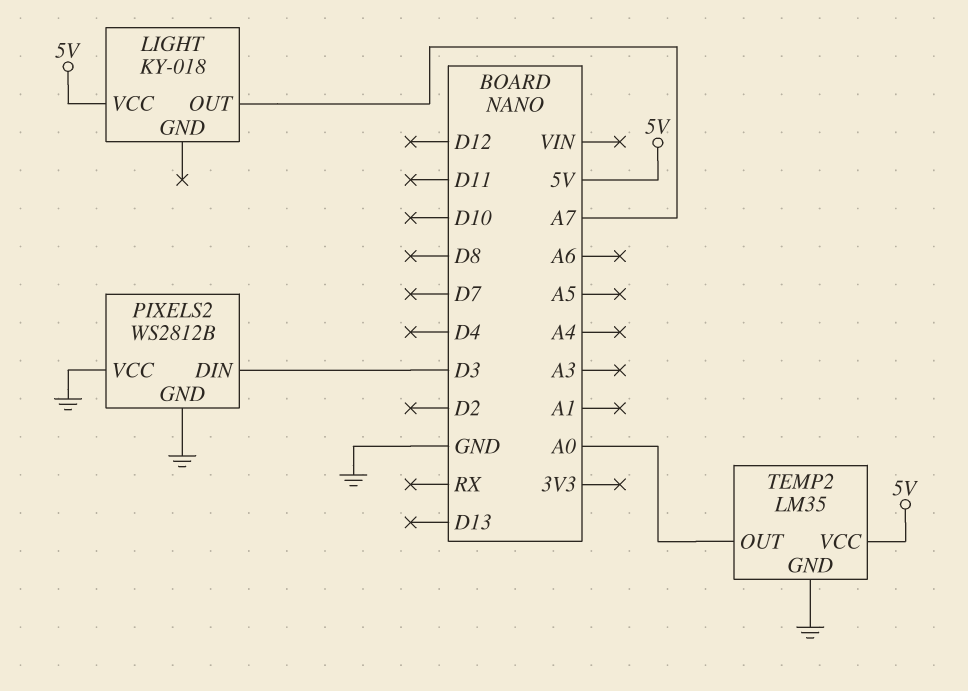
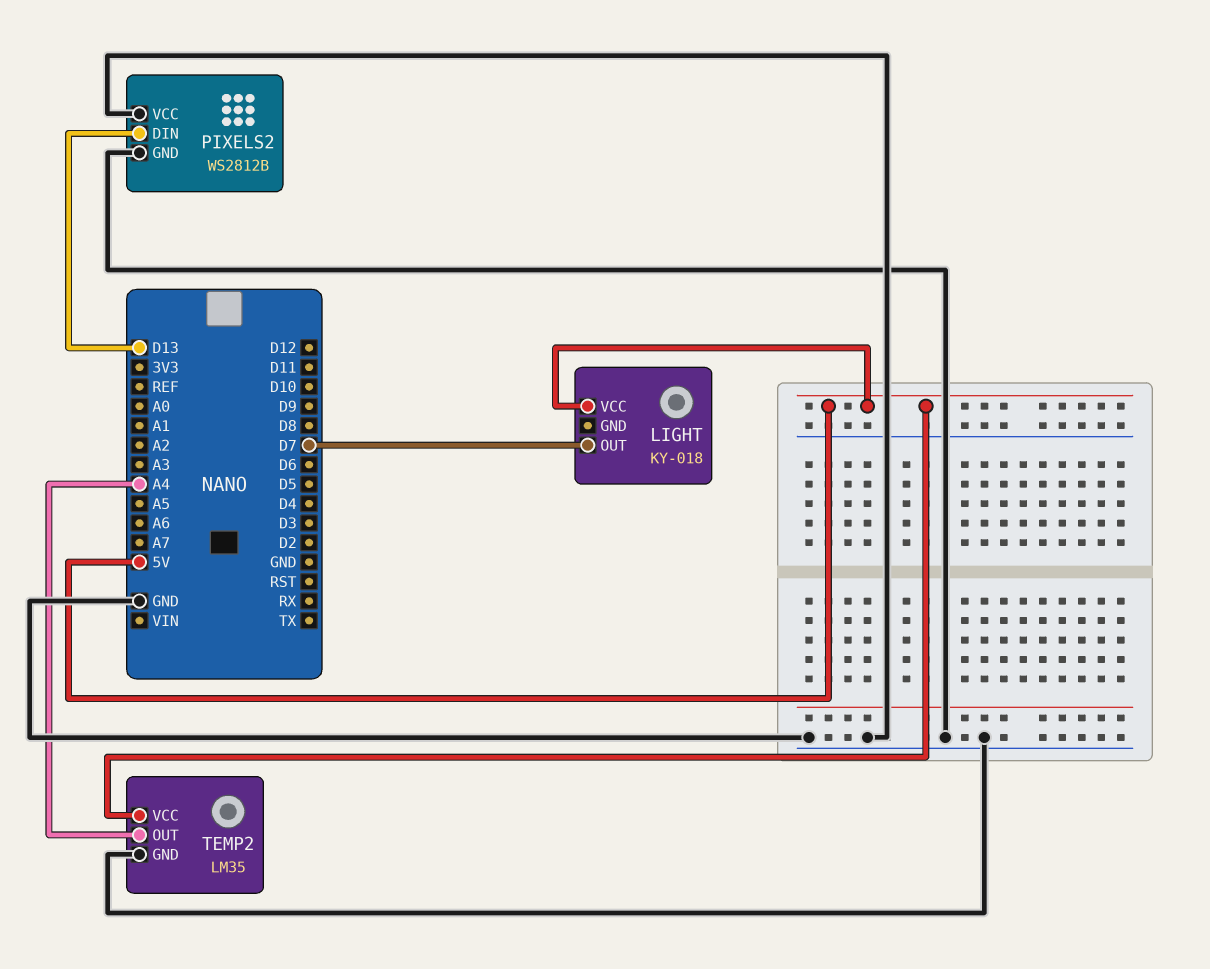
LIGHT pin OUT: A7 -> D7
PIXELS2 pin DIN: D3 -> D13
TEMP2 pin OUT: A0 -> A4

